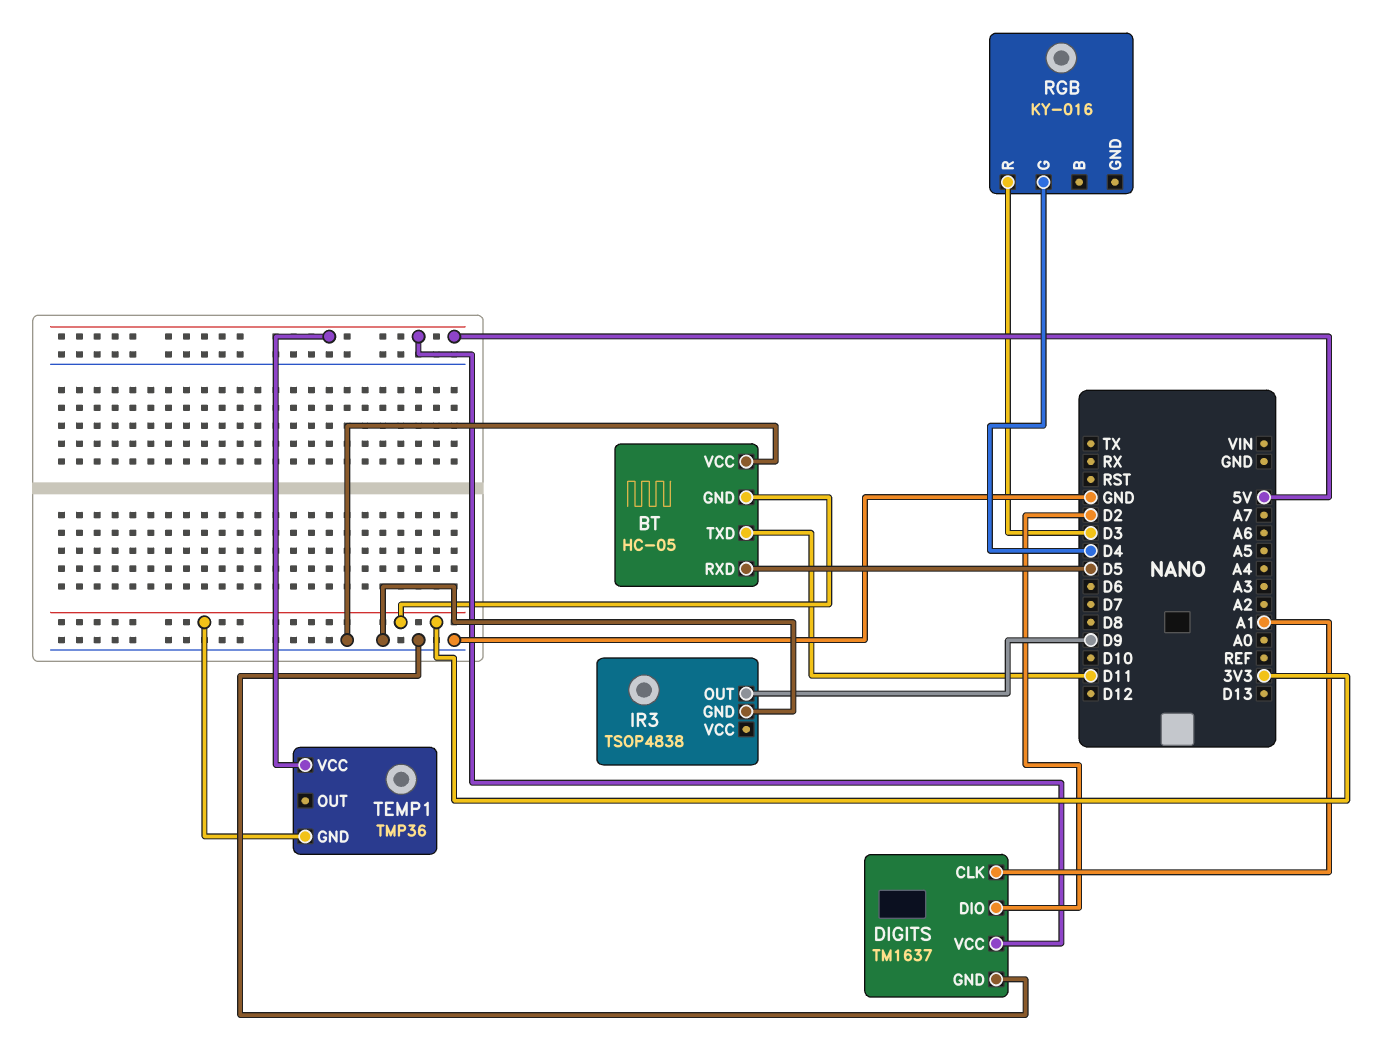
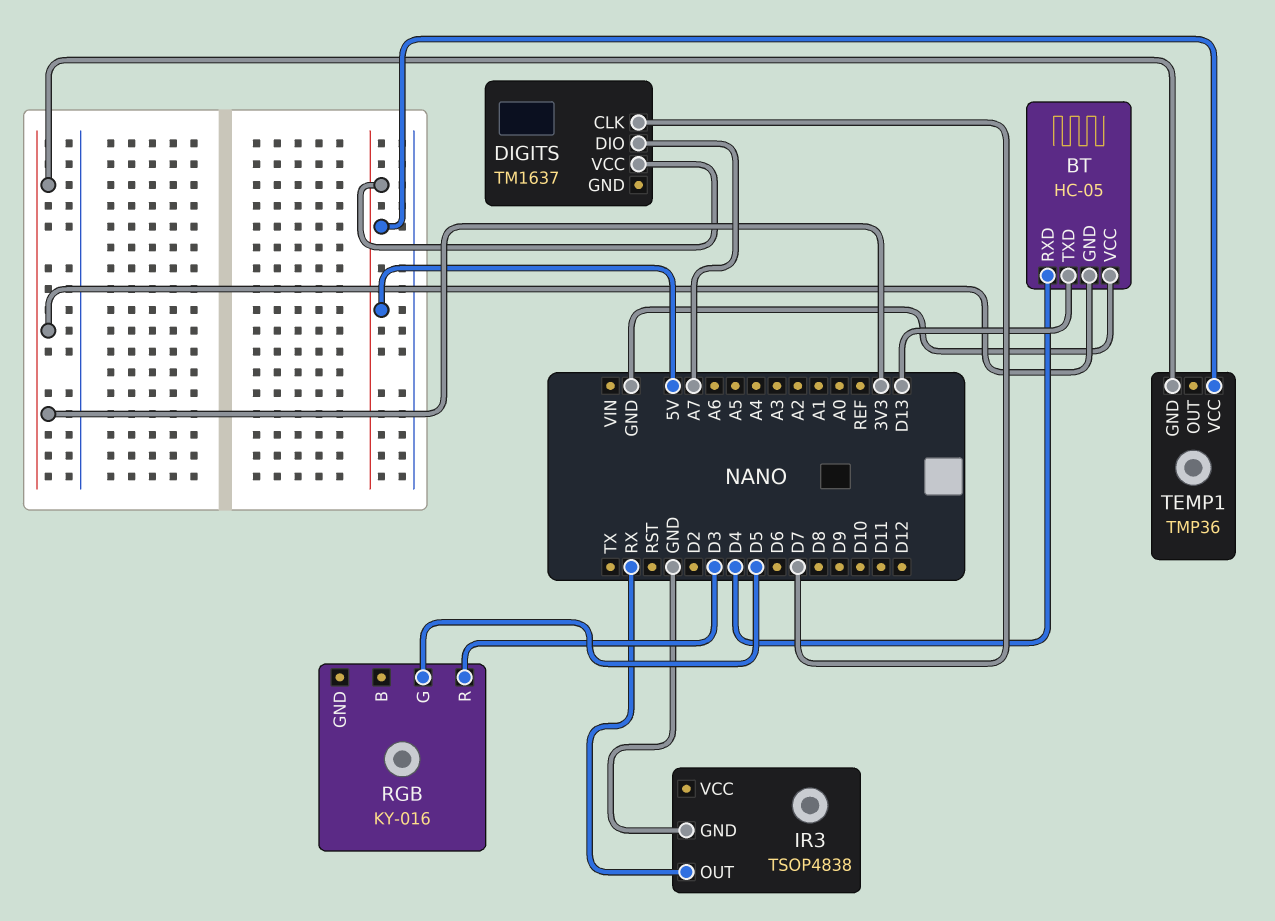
BT pin RXD: D5 -> D4
BT pin TXD: D11 -> D13
DIGITS pin CLK: A1 -> D7
DIGITS pin DIO: D2 -> A7
DIGITS pin GND: GND -> none
IR3 pin OUT: D9 -> RX
RGB pin G: D4 -> D5

